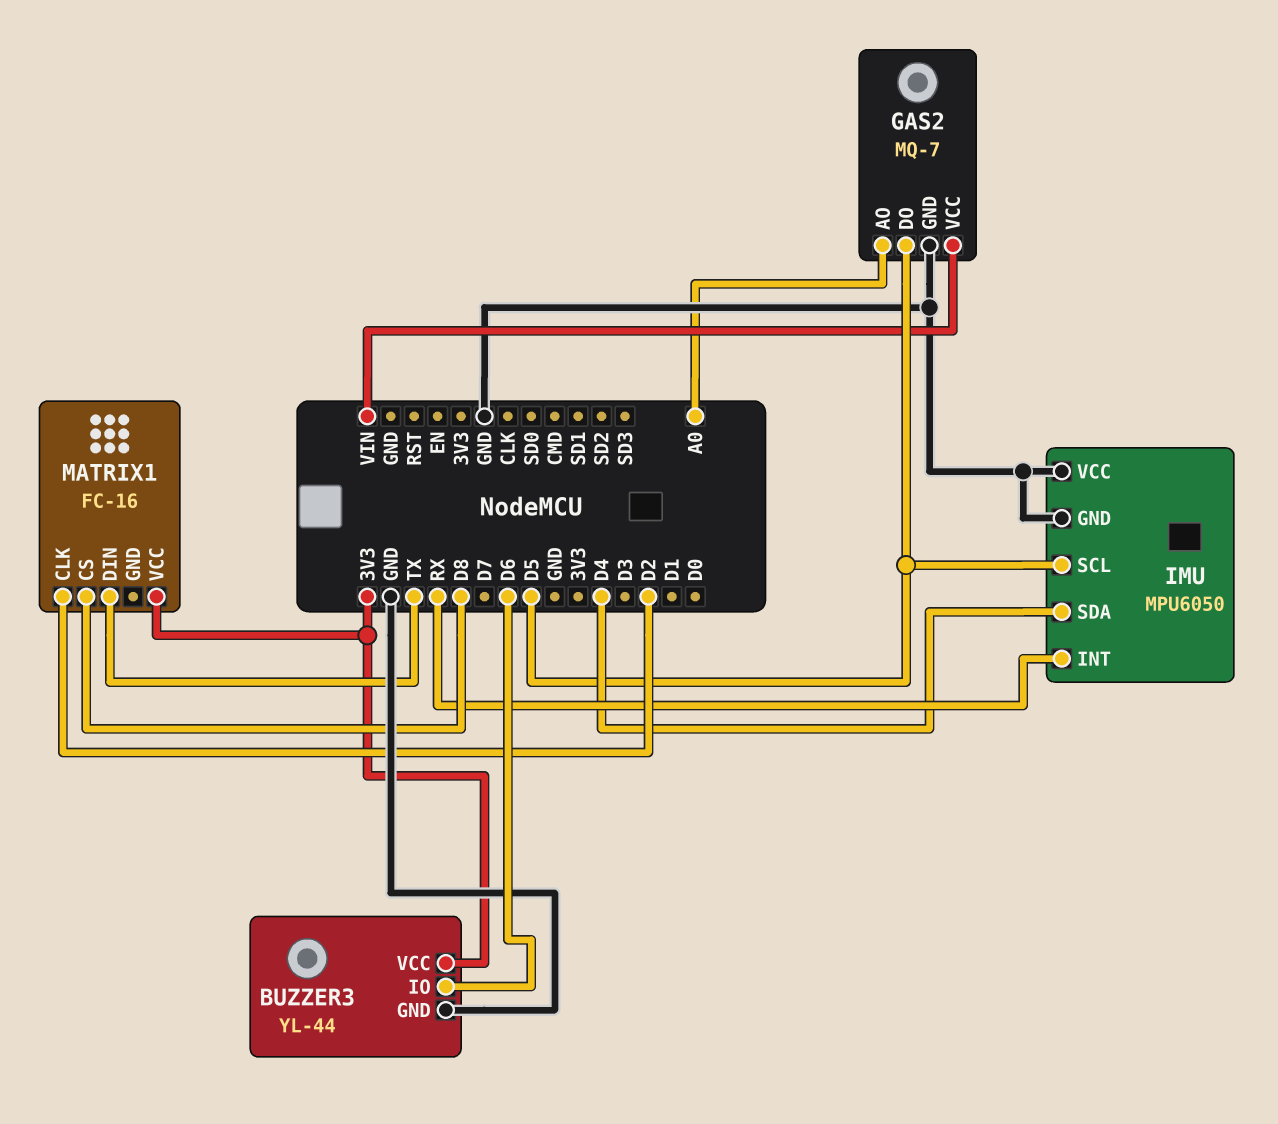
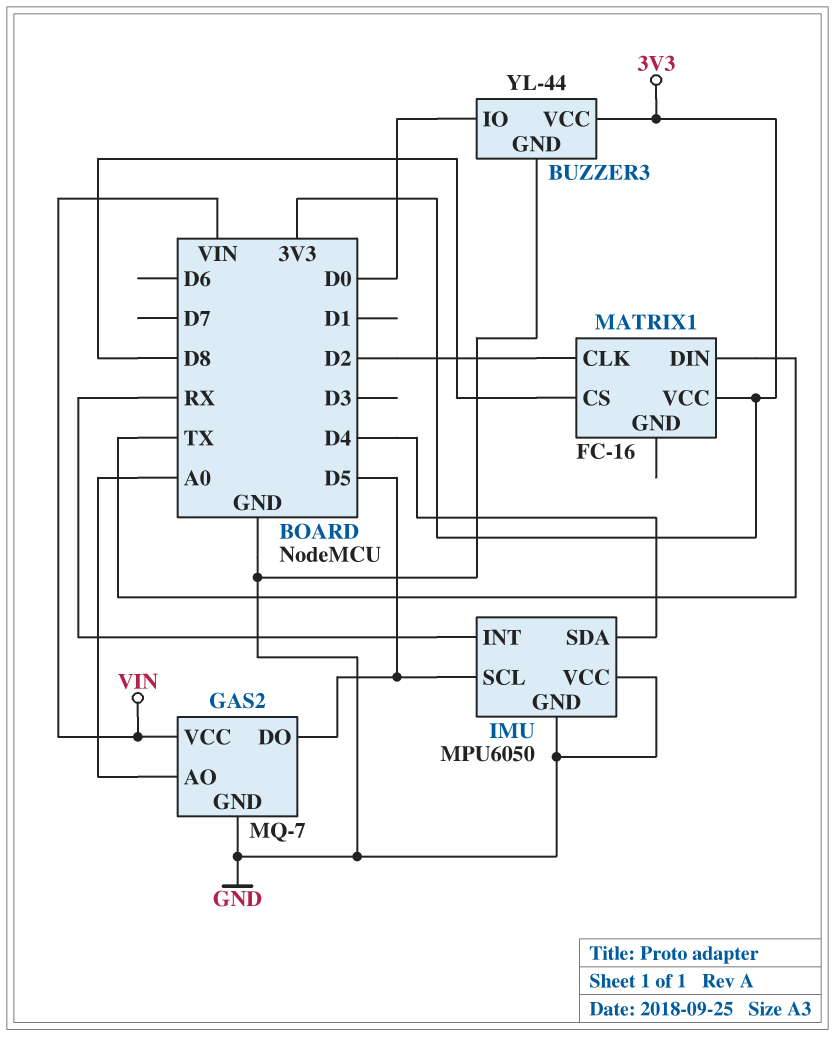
BUZZER3 pin IO: D6 -> D0

